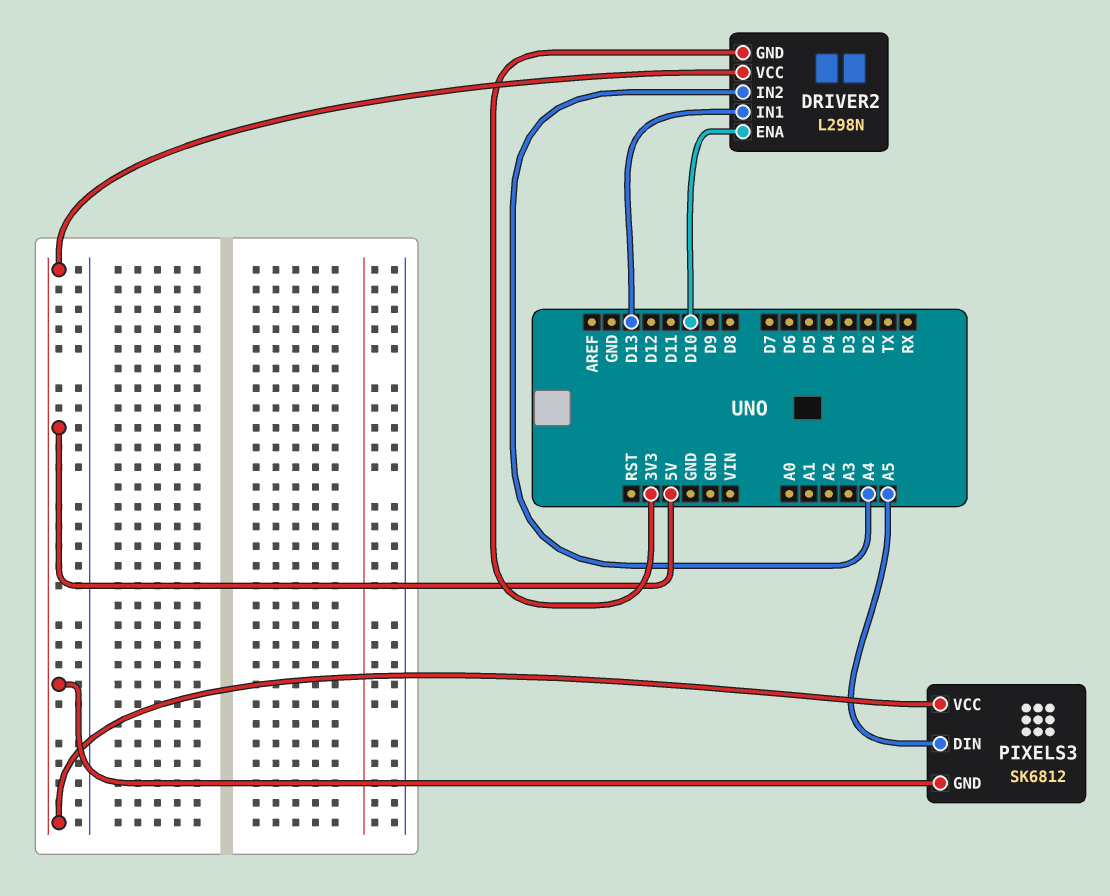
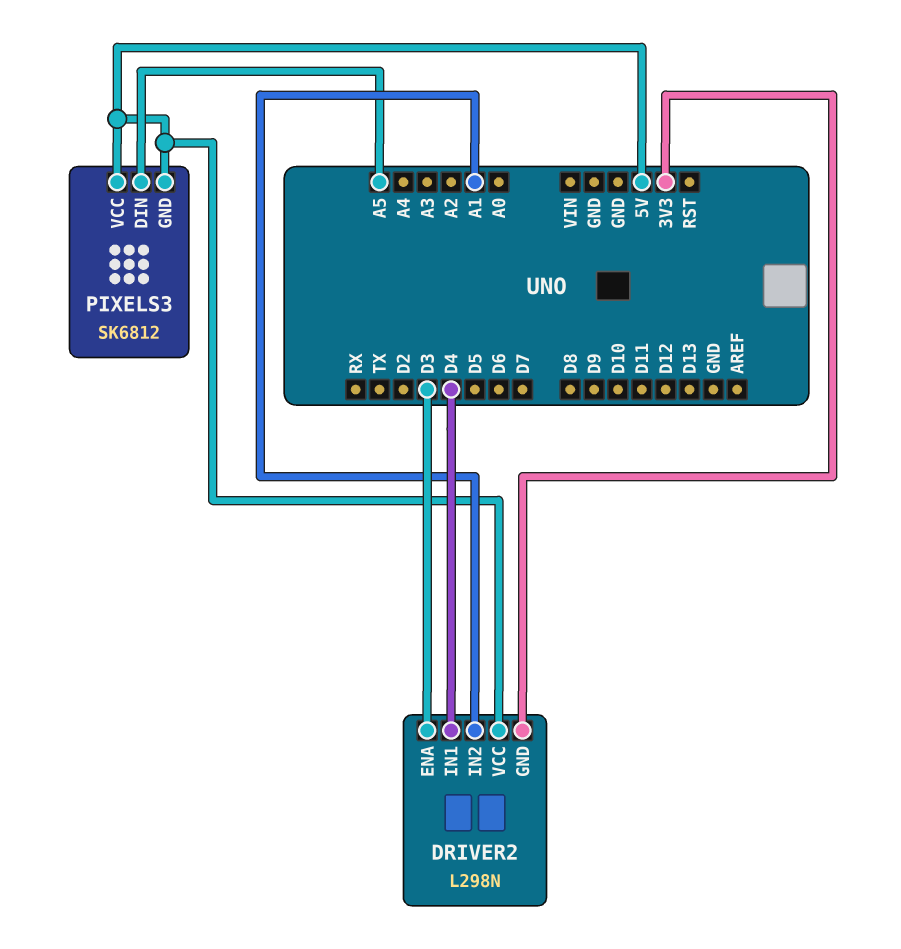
DRIVER2 pin ENA: D10 -> D3
DRIVER2 pin IN1: D13 -> D4
DRIVER2 pin IN2: A4 -> A1

